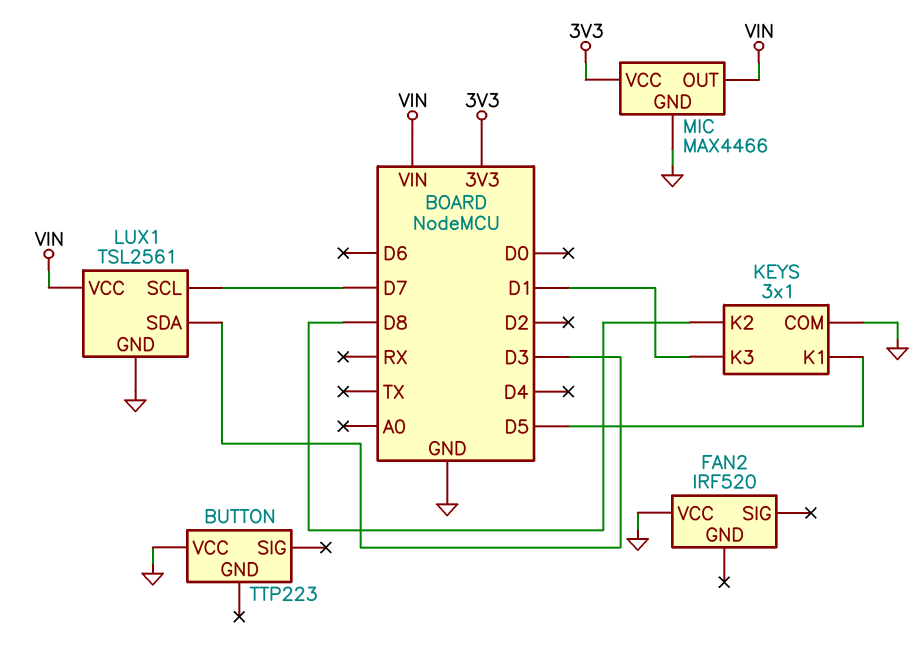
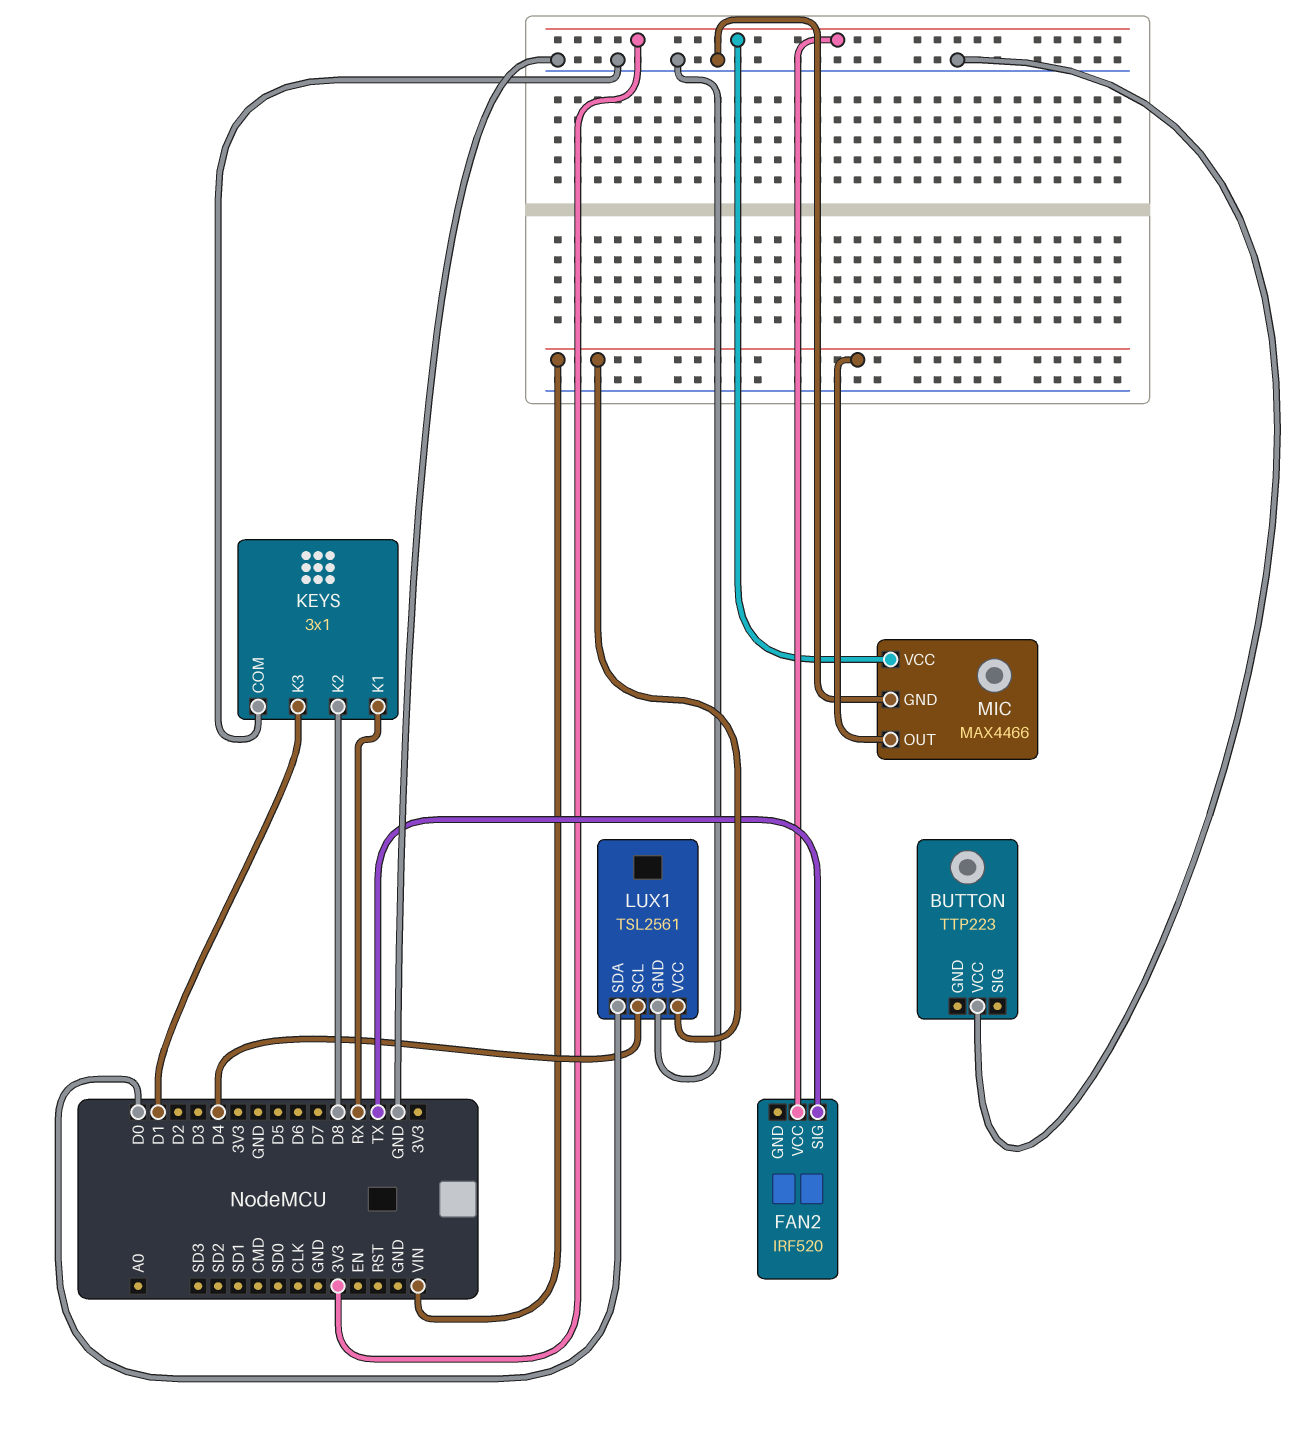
FAN2 pin SIG: none -> TX
FAN2 pin VCC: GND -> 3V3
KEYS pin K1: D5 -> RX
LUX1 pin SCL: D7 -> D4
LUX1 pin SDA: D3 -> D0

